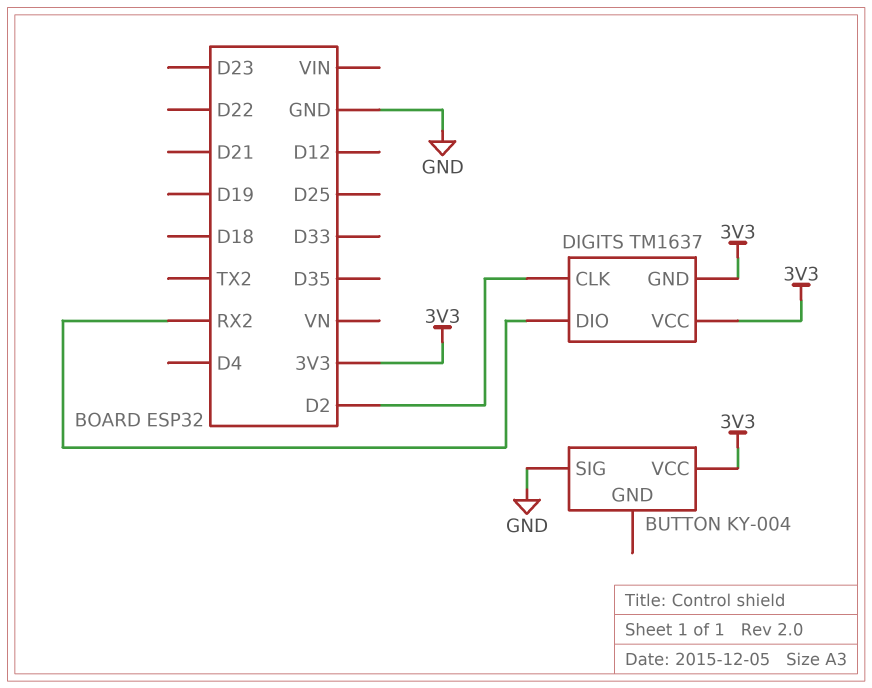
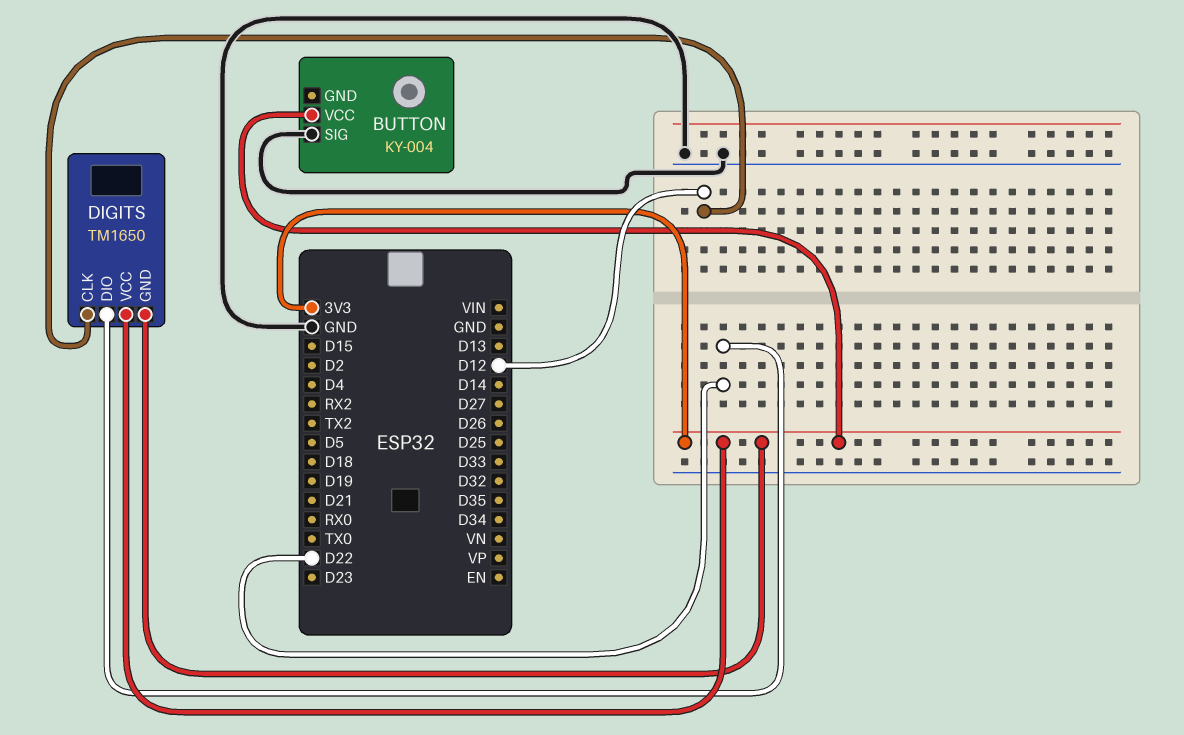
DIGITS: TM1637 -> TM1650
DIGITS pin CLK: D2 -> D12
DIGITS pin DIO: RX2 -> D22

